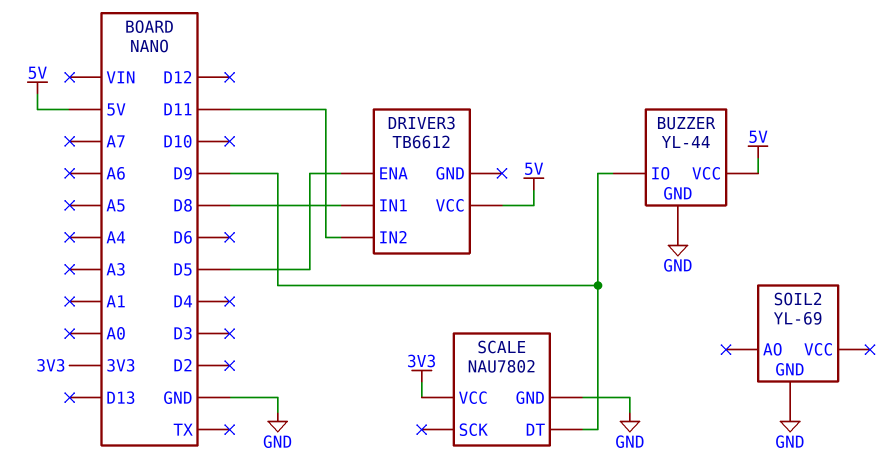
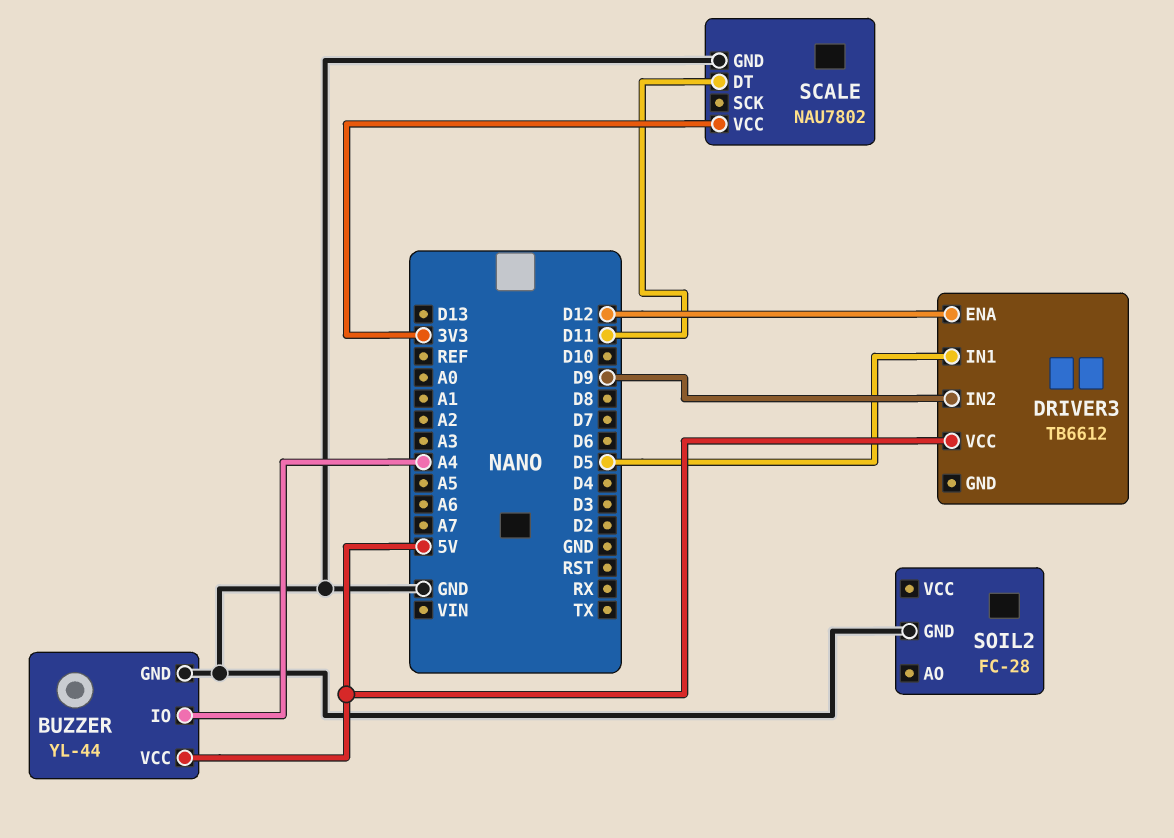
BUZZER pin IO: D9 -> A4
DRIVER3 pin ENA: D5 -> D12
DRIVER3 pin IN1: D8 -> D5
DRIVER3 pin IN2: D11 -> D9
SCALE pin DT: D9 -> D11
SOIL2: YL-69 -> FC-28

